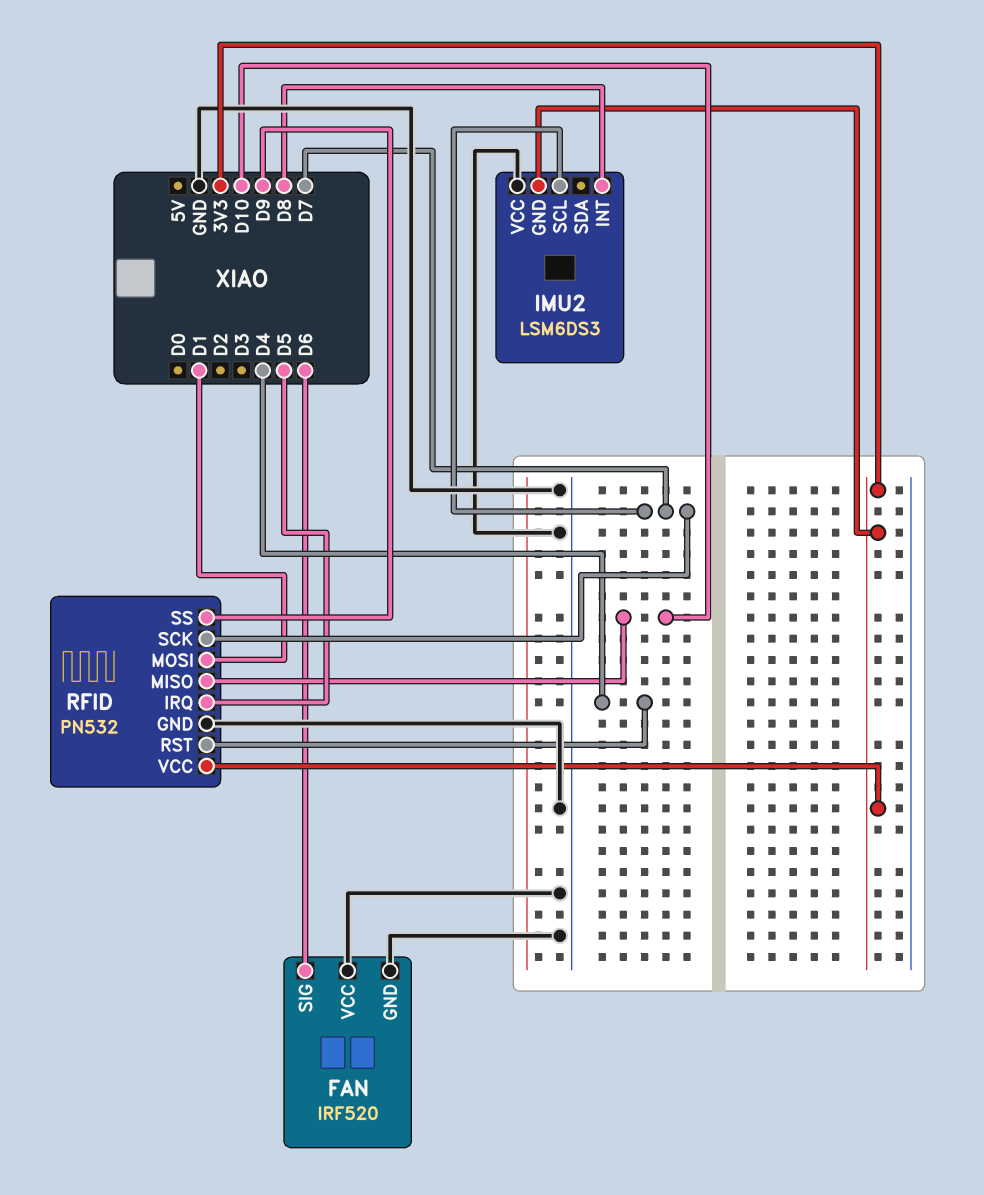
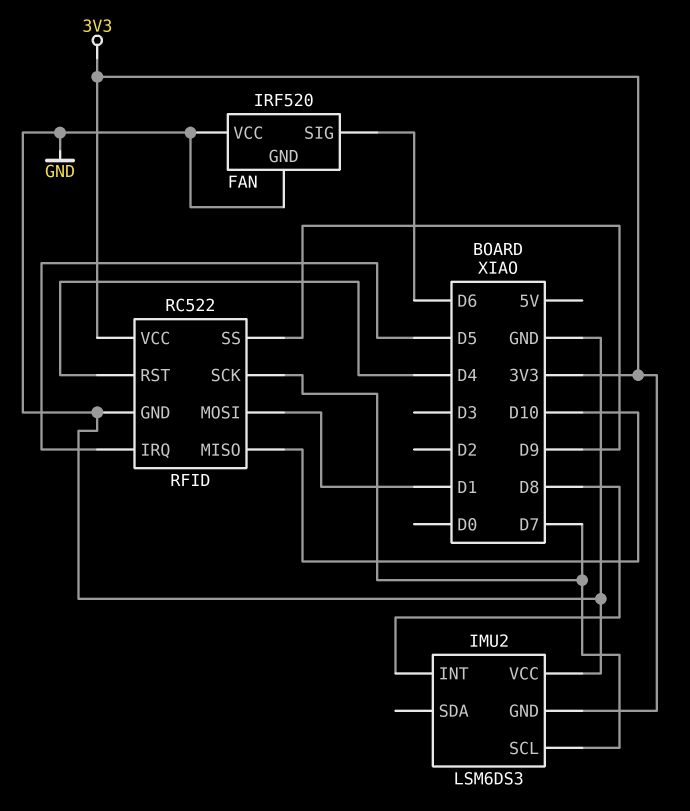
RFID: PN532 -> RC522

